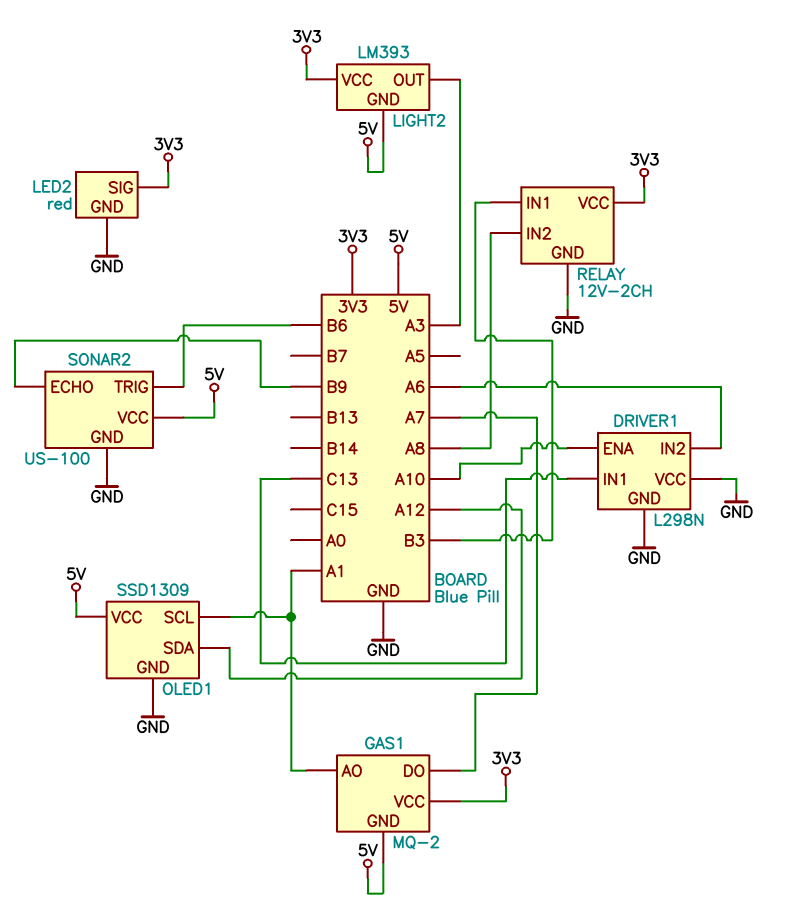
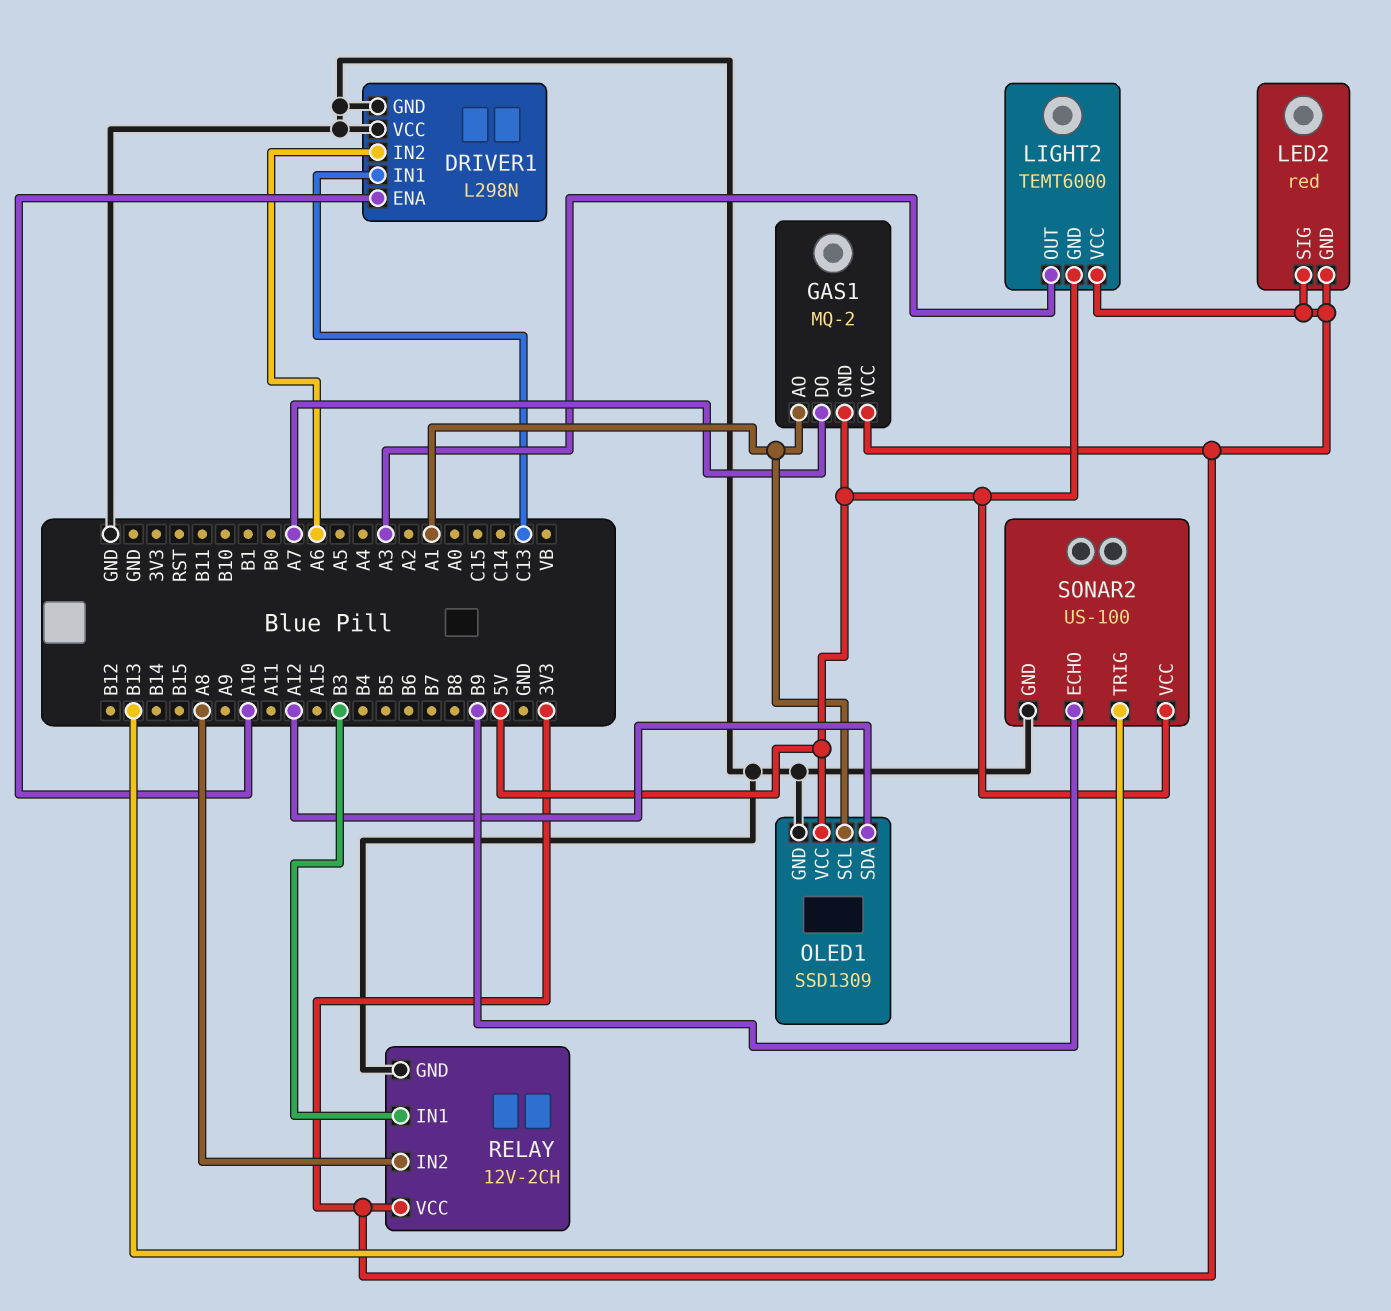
LED2 pin GND: GND -> 3V3
LIGHT2: LM393 -> TEMT6000
SONAR2 pin TRIG: B6 -> B13

